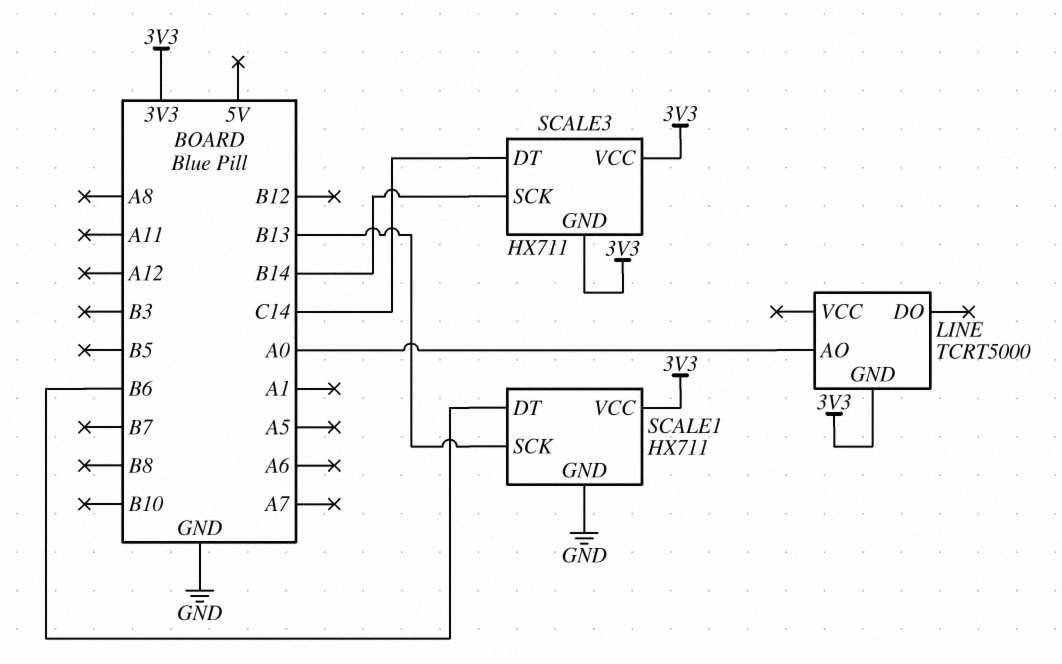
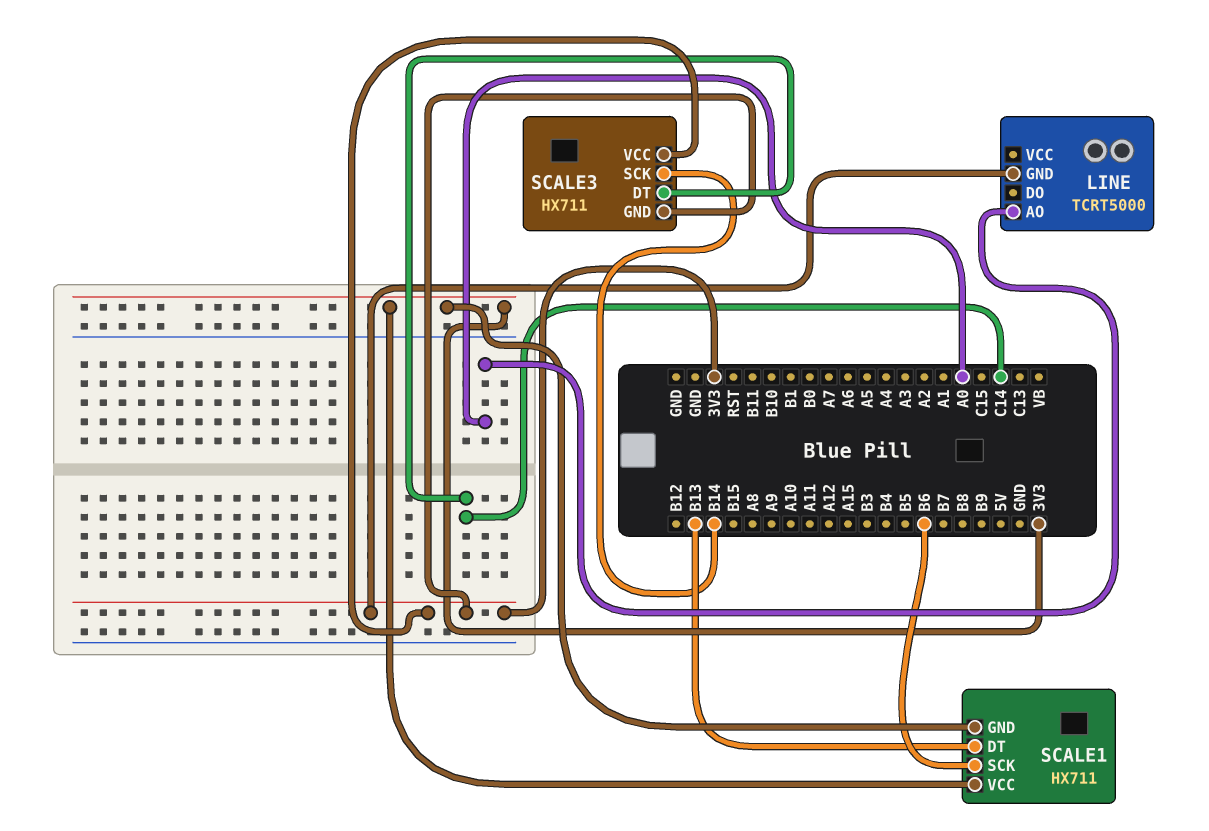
SCALE1 pin DT: B6 -> B13
SCALE1 pin GND: GND -> 3V3
SCALE1 pin SCK: B13 -> B6

